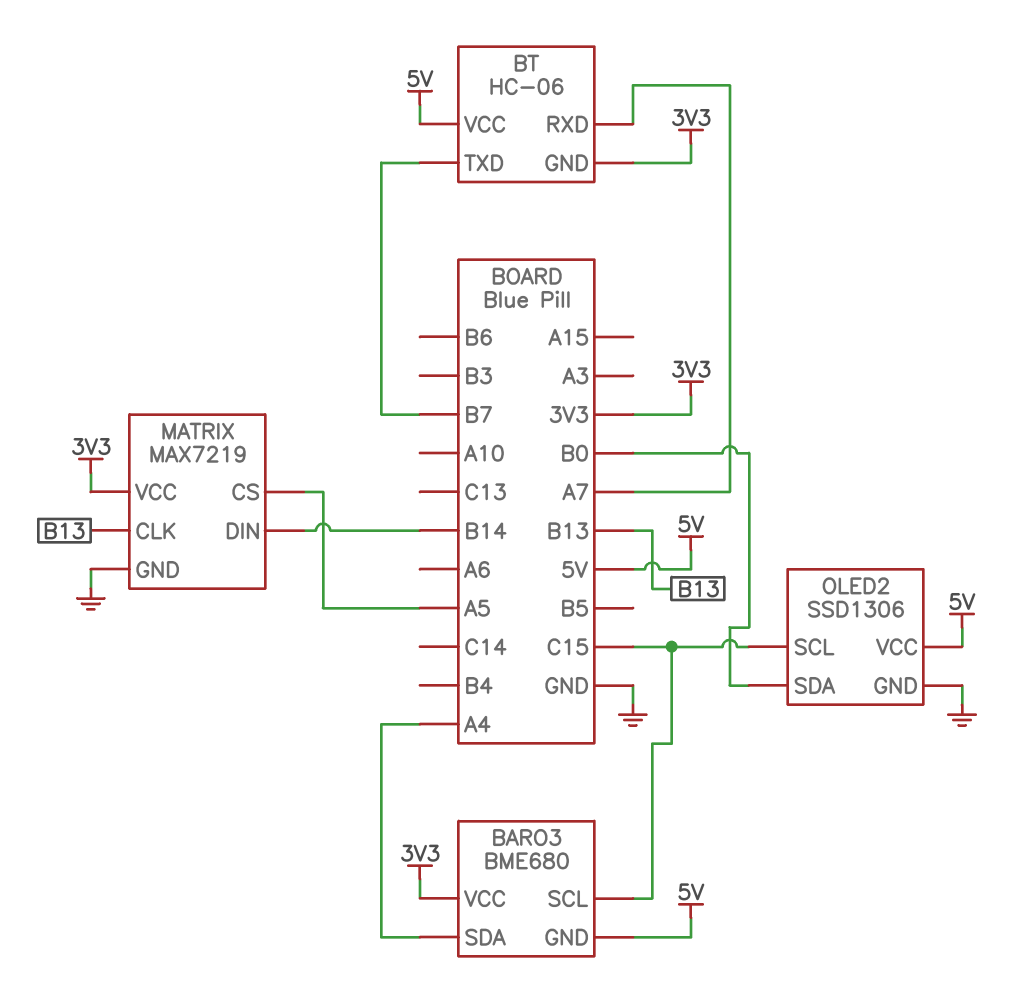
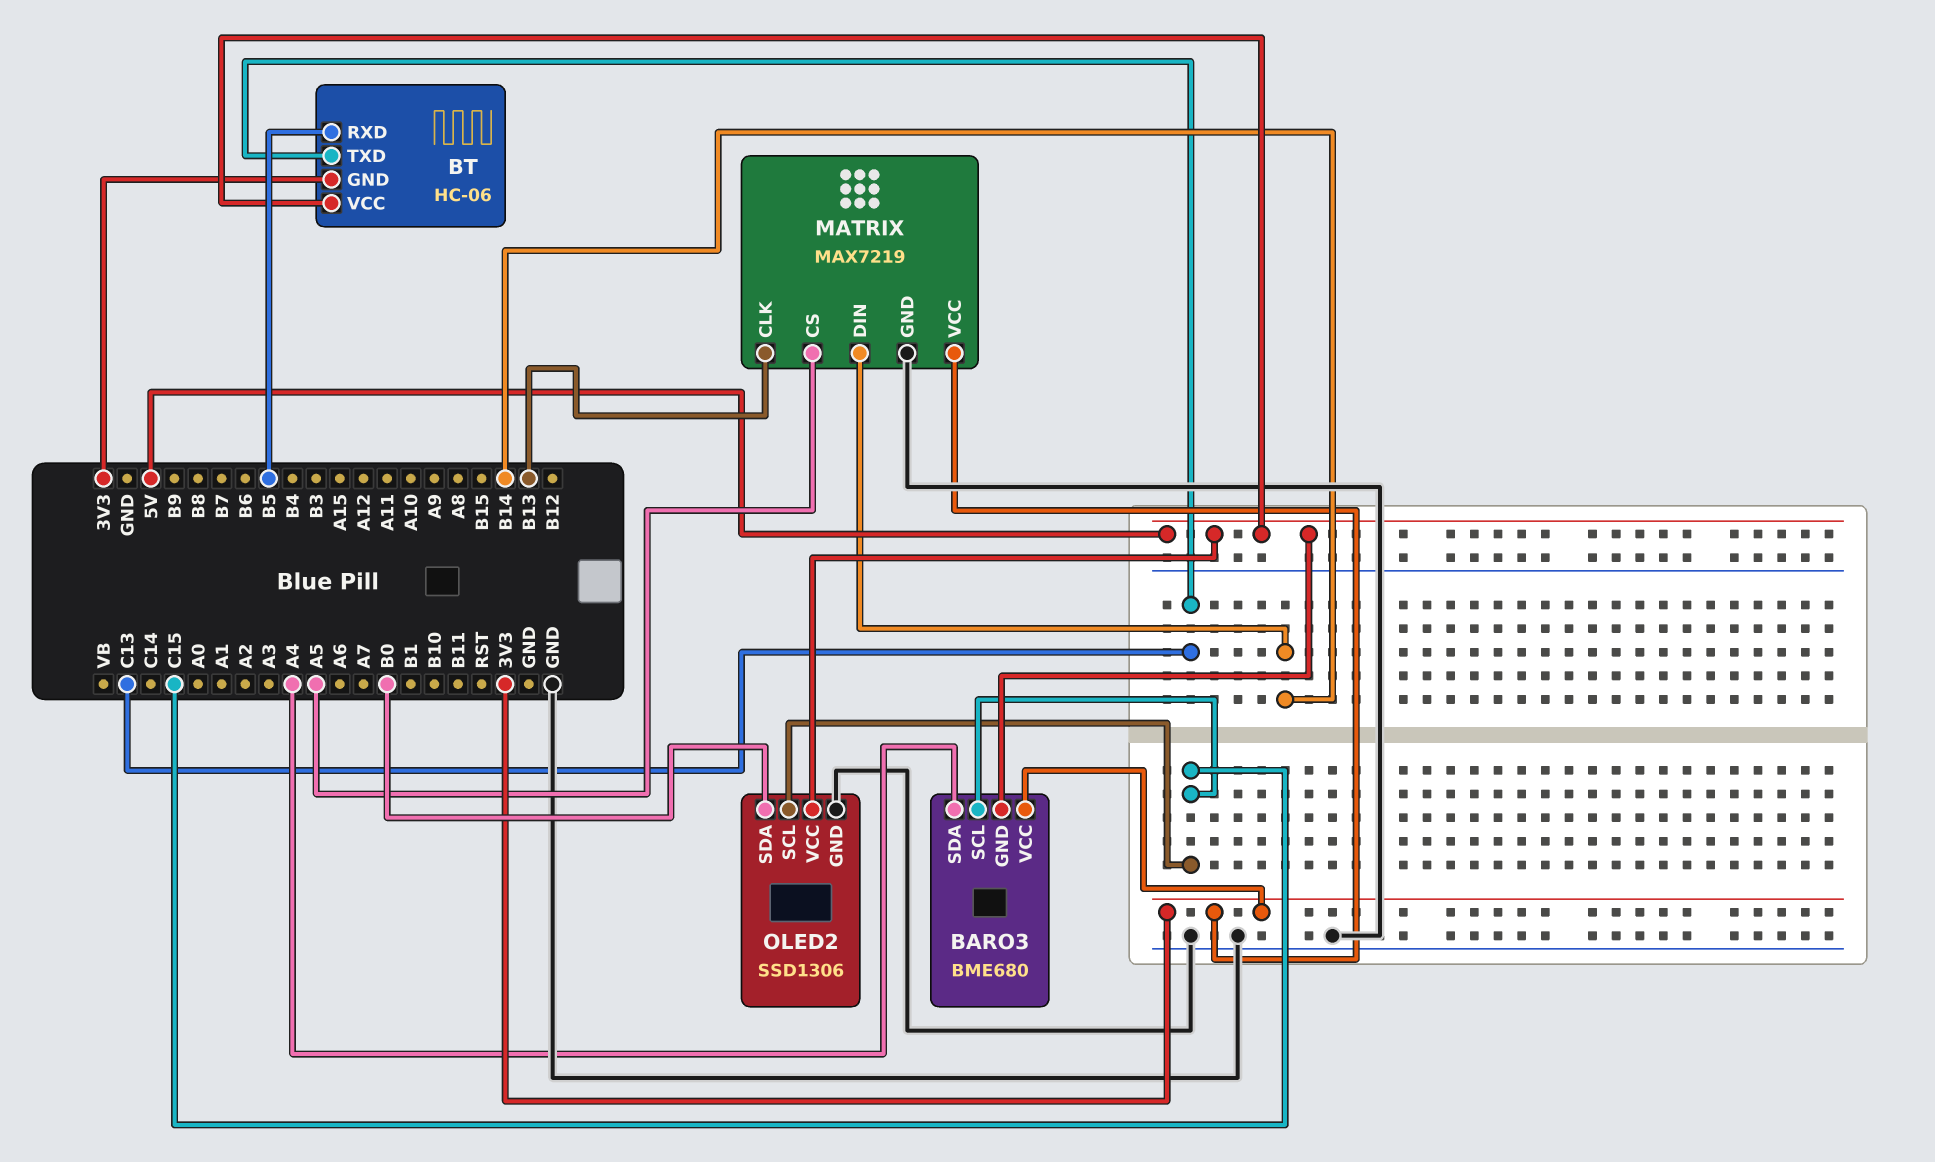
BT pin RXD: A7 -> B5
BT pin TXD: B7 -> C13

